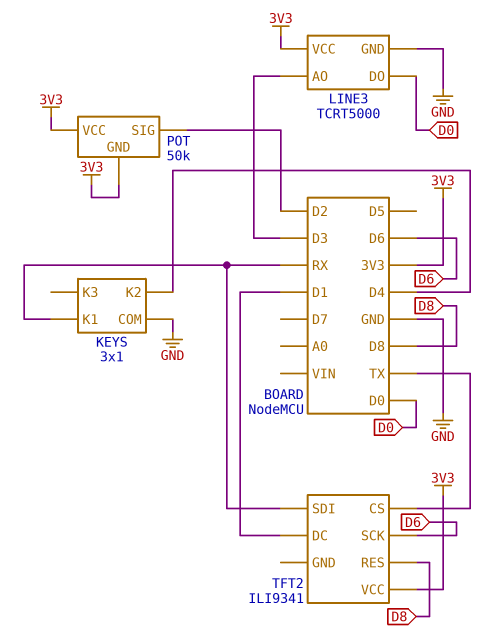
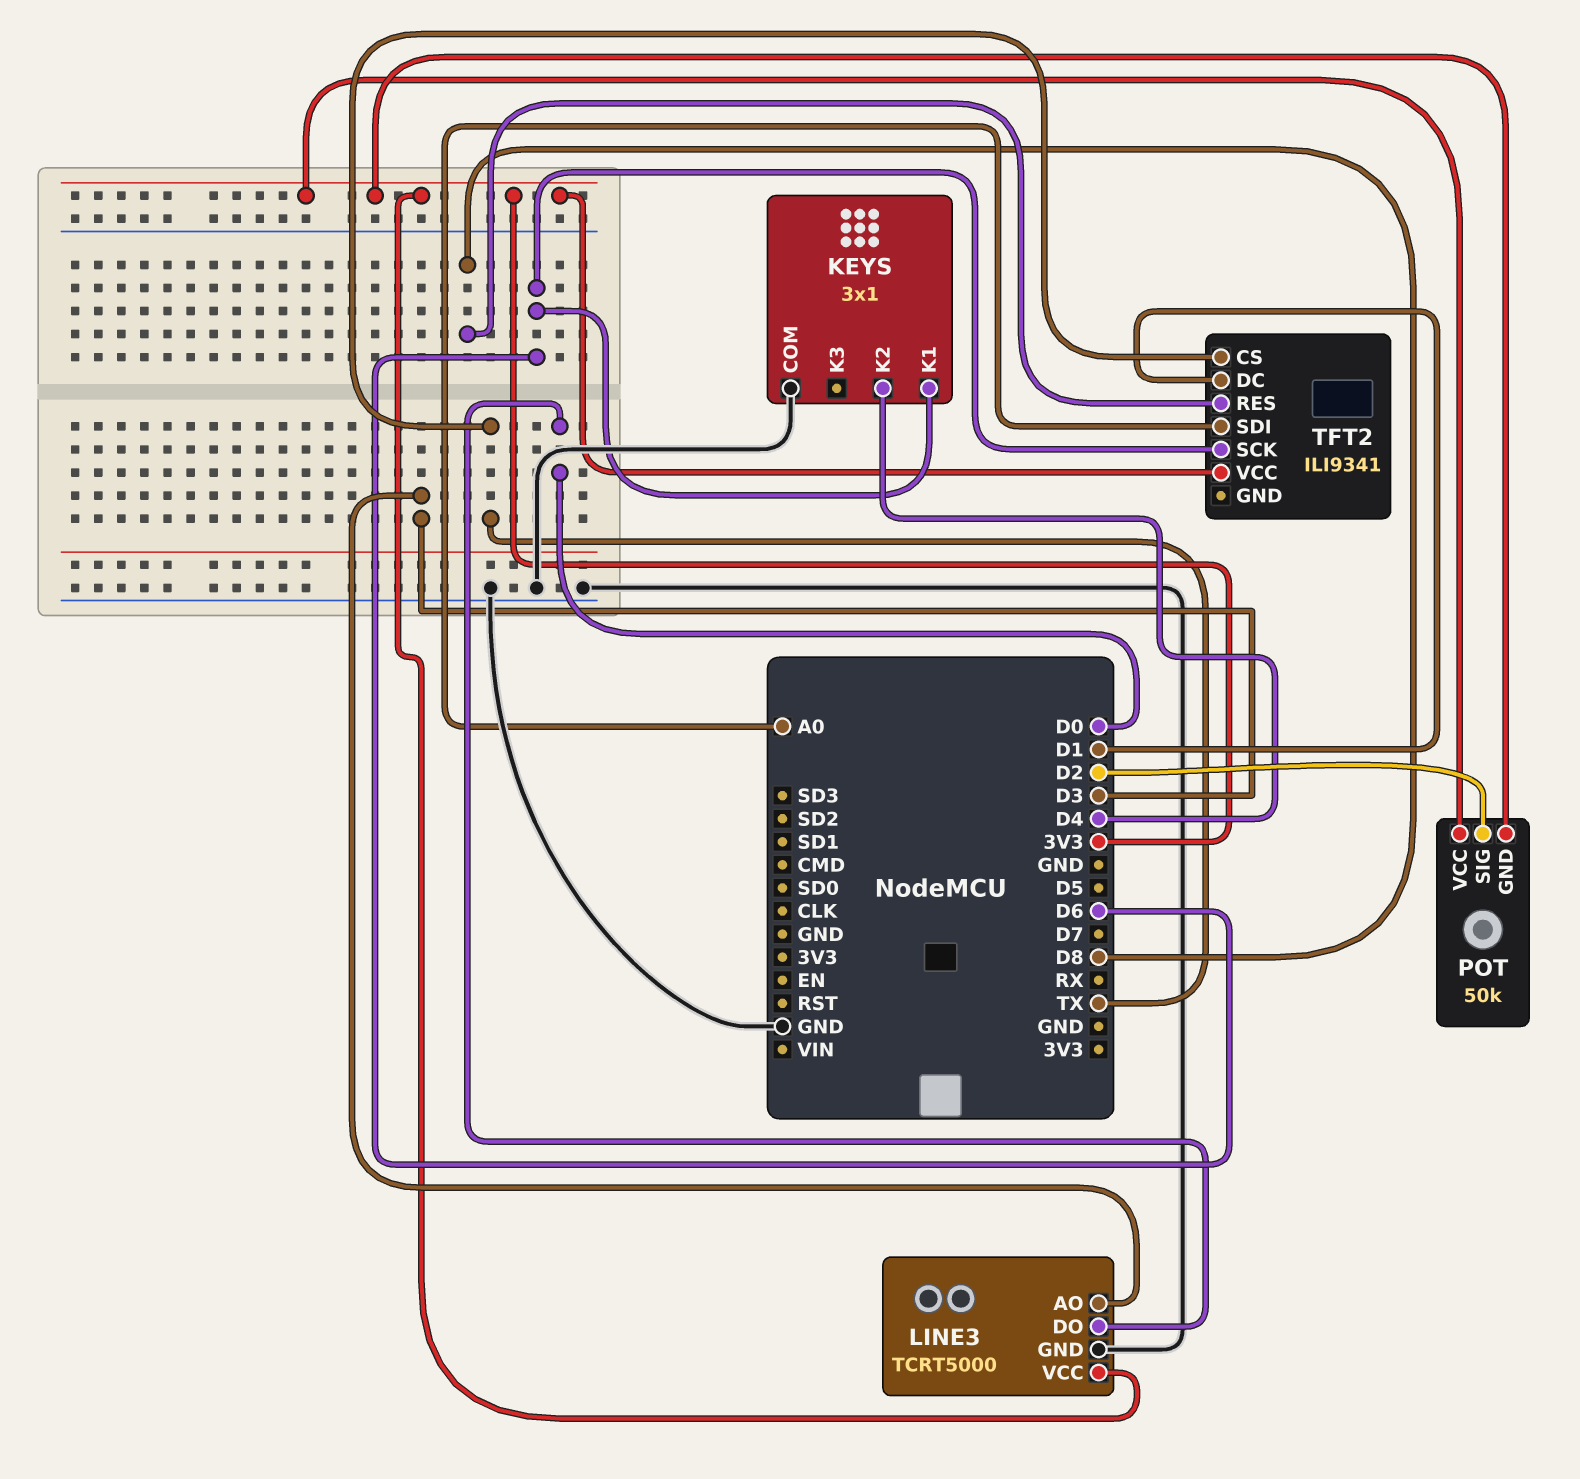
KEYS pin K1: RX -> D6
TFT2 pin SDI: RX -> A0

